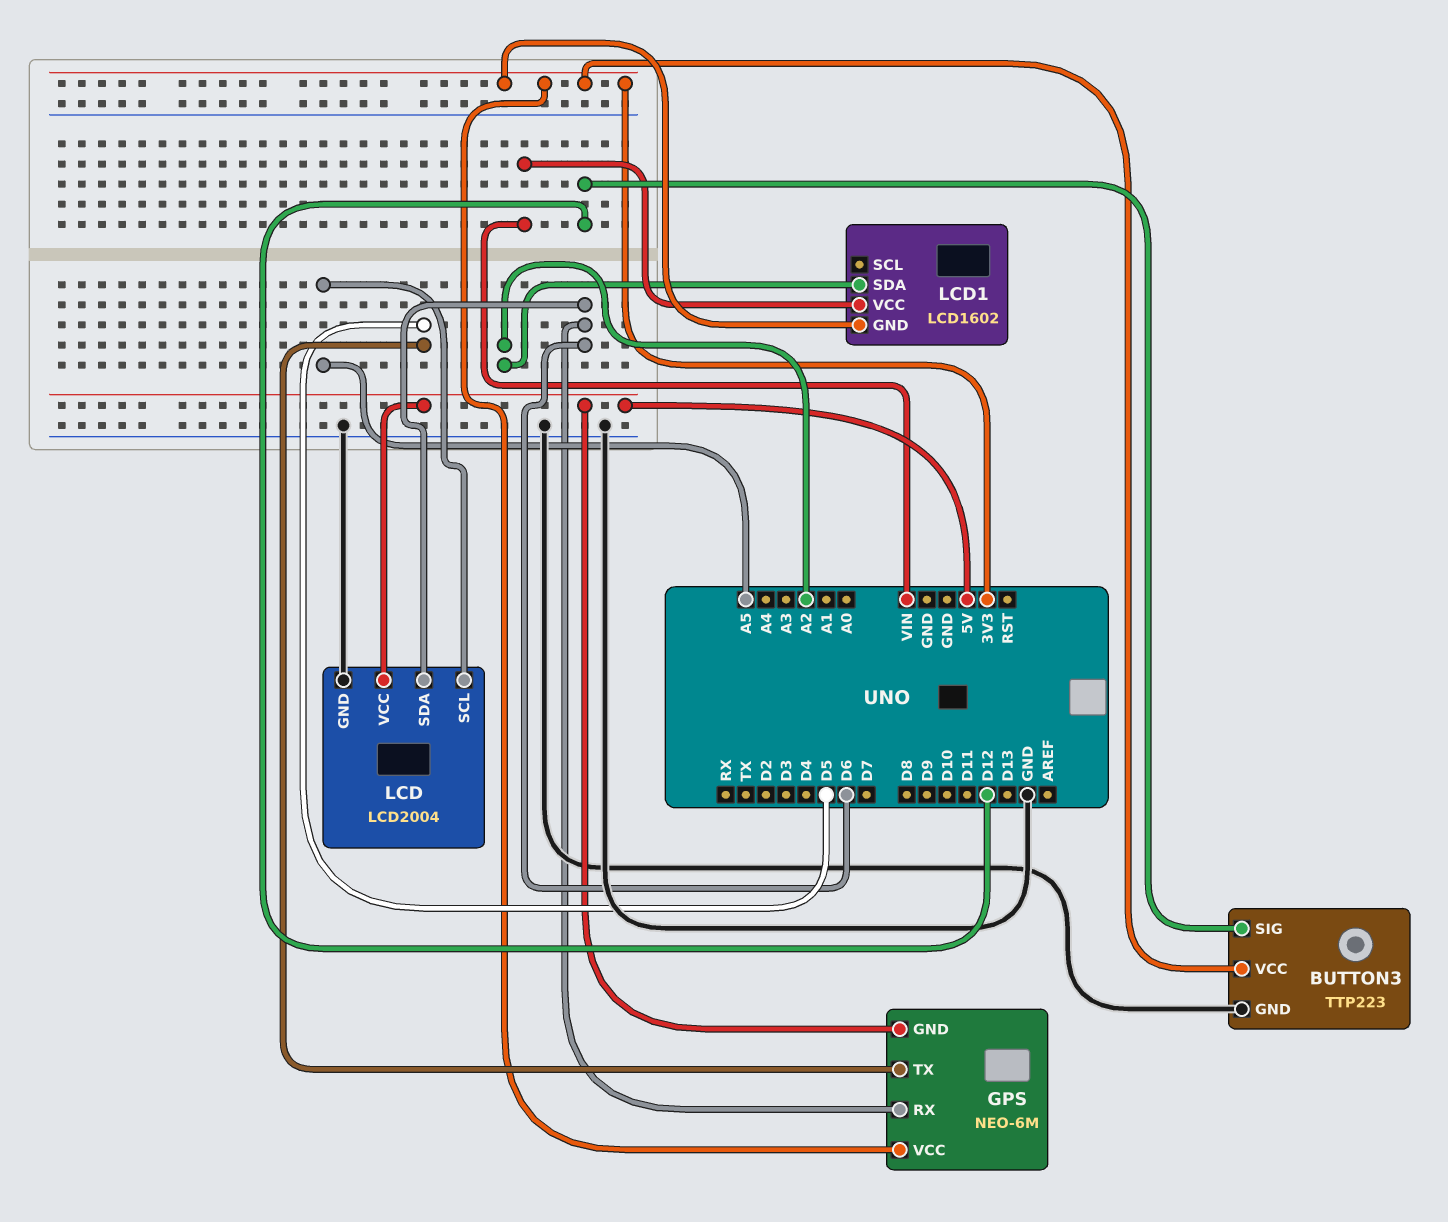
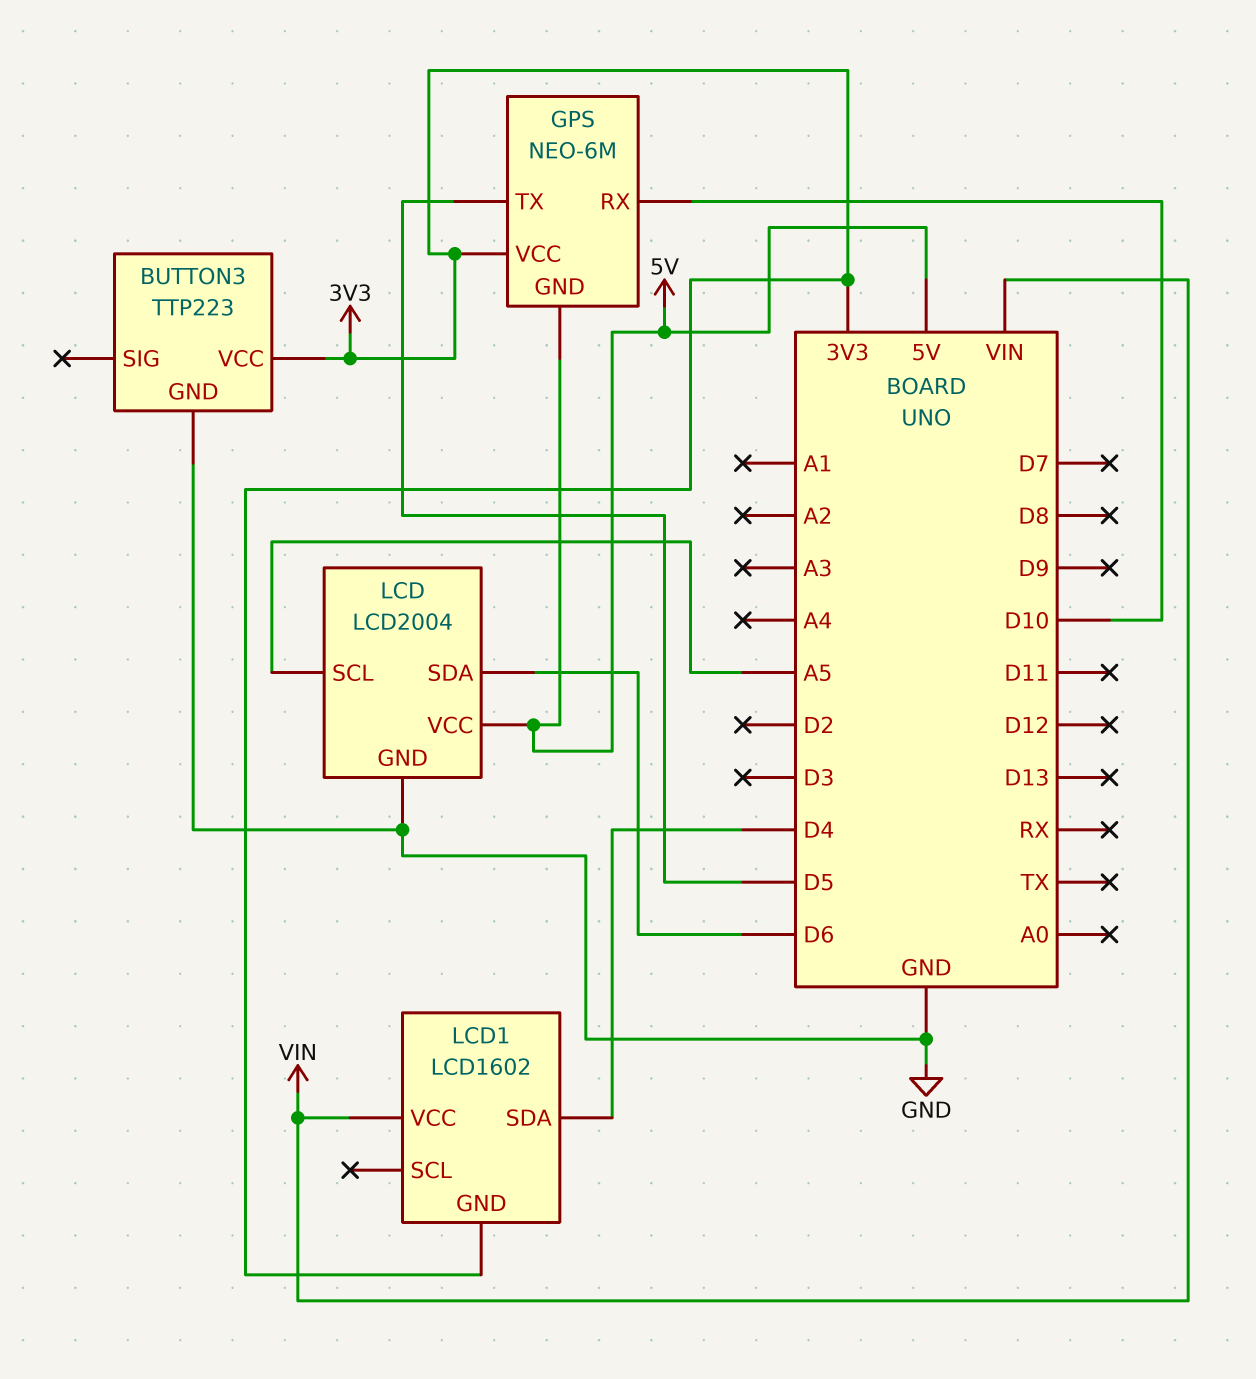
BUTTON3 pin SIG: D12 -> none
GPS pin RX: D6 -> D10
LCD1 pin SDA: A2 -> D4

